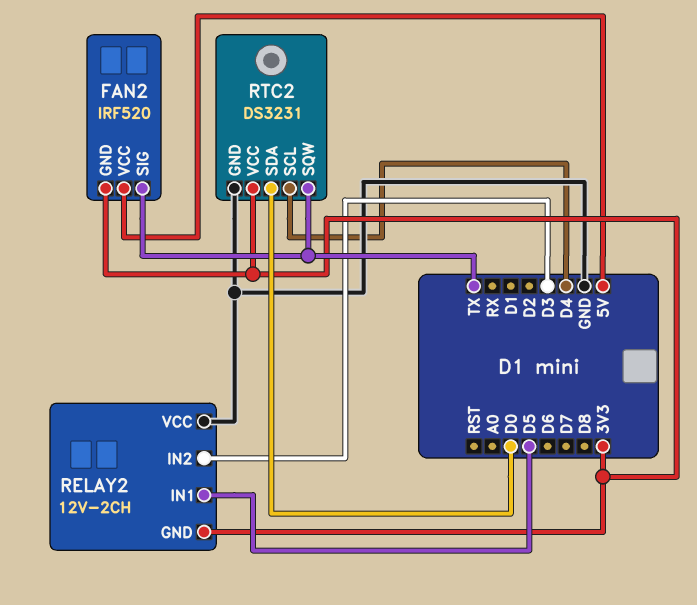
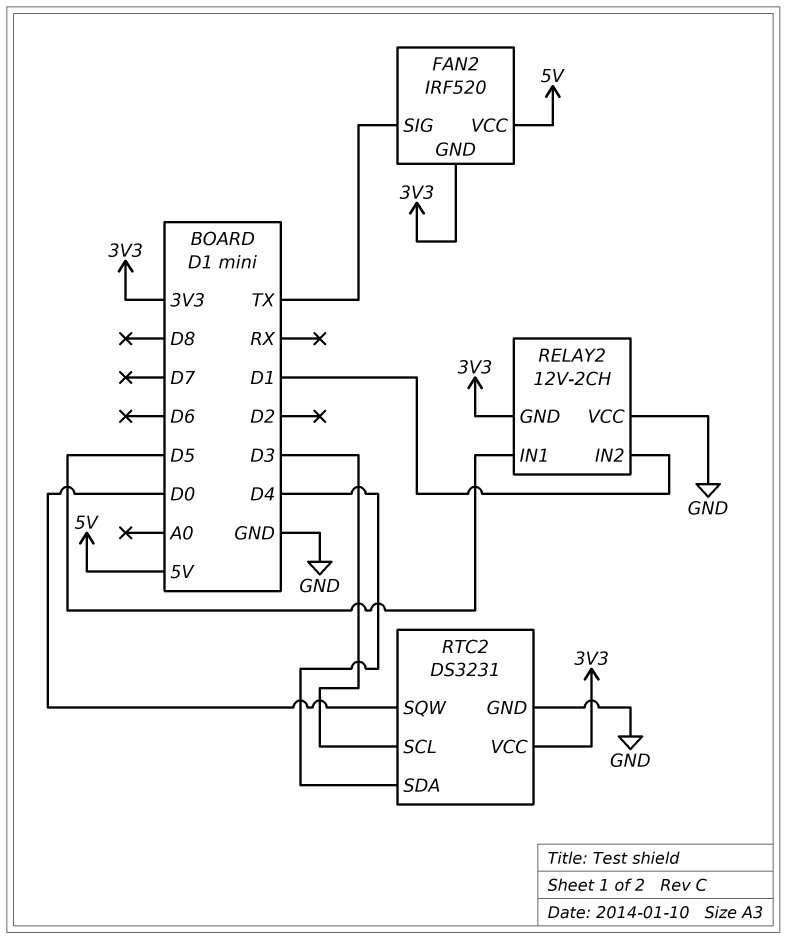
RELAY2 pin IN2: D3 -> D1
RTC2 pin SCL: D4 -> D3
RTC2 pin SDA: D0 -> D4
RTC2 pin SQW: TX -> D0

